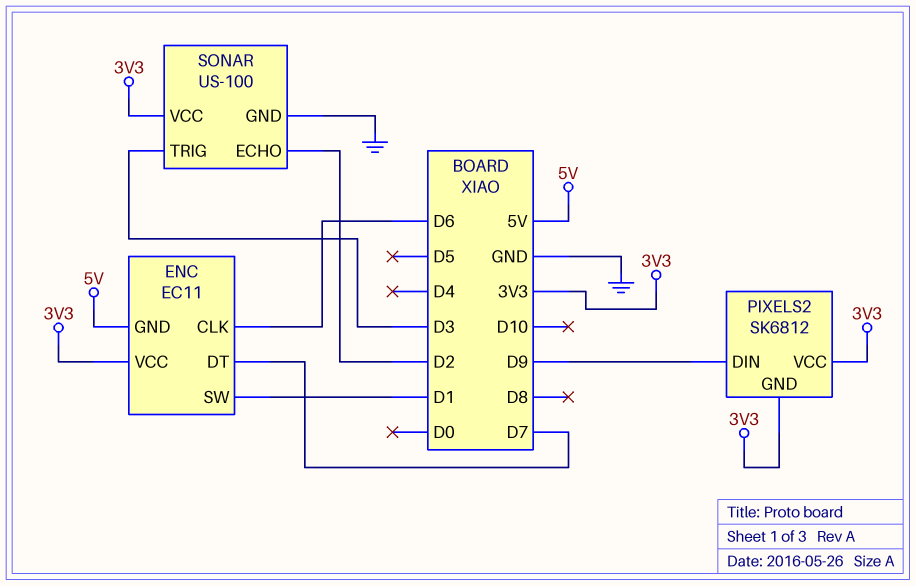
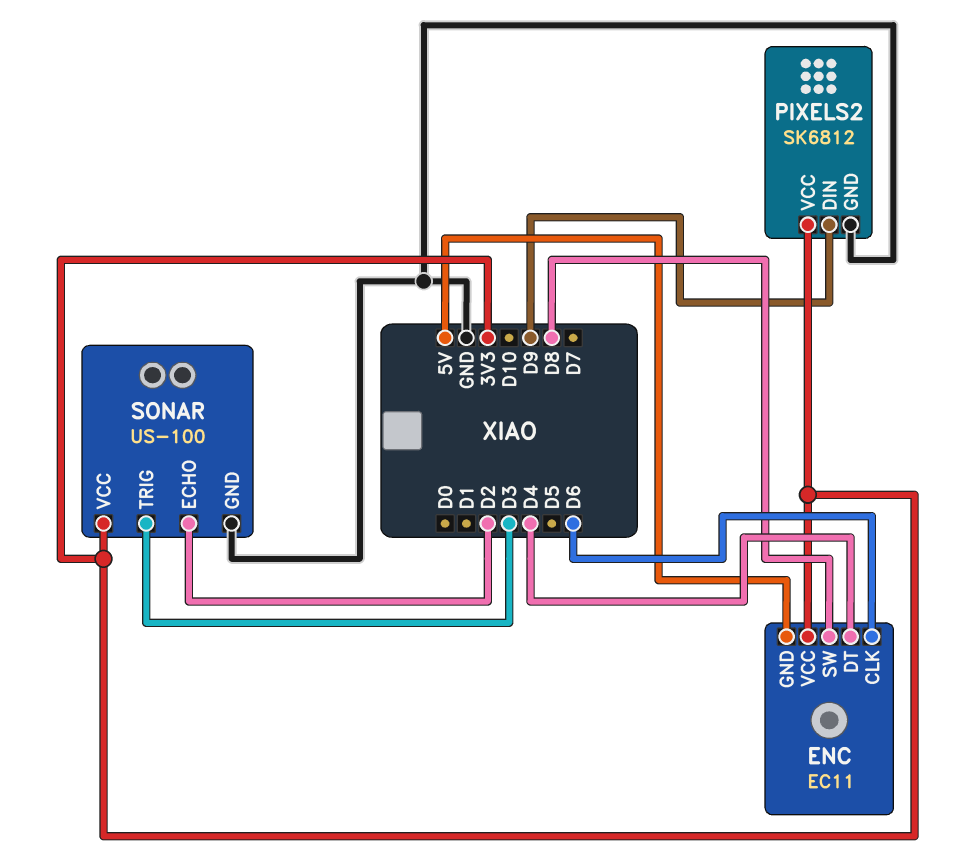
ENC pin DT: D7 -> D4
ENC pin SW: D1 -> D8
PIXELS2 pin GND: 3V3 -> GND

